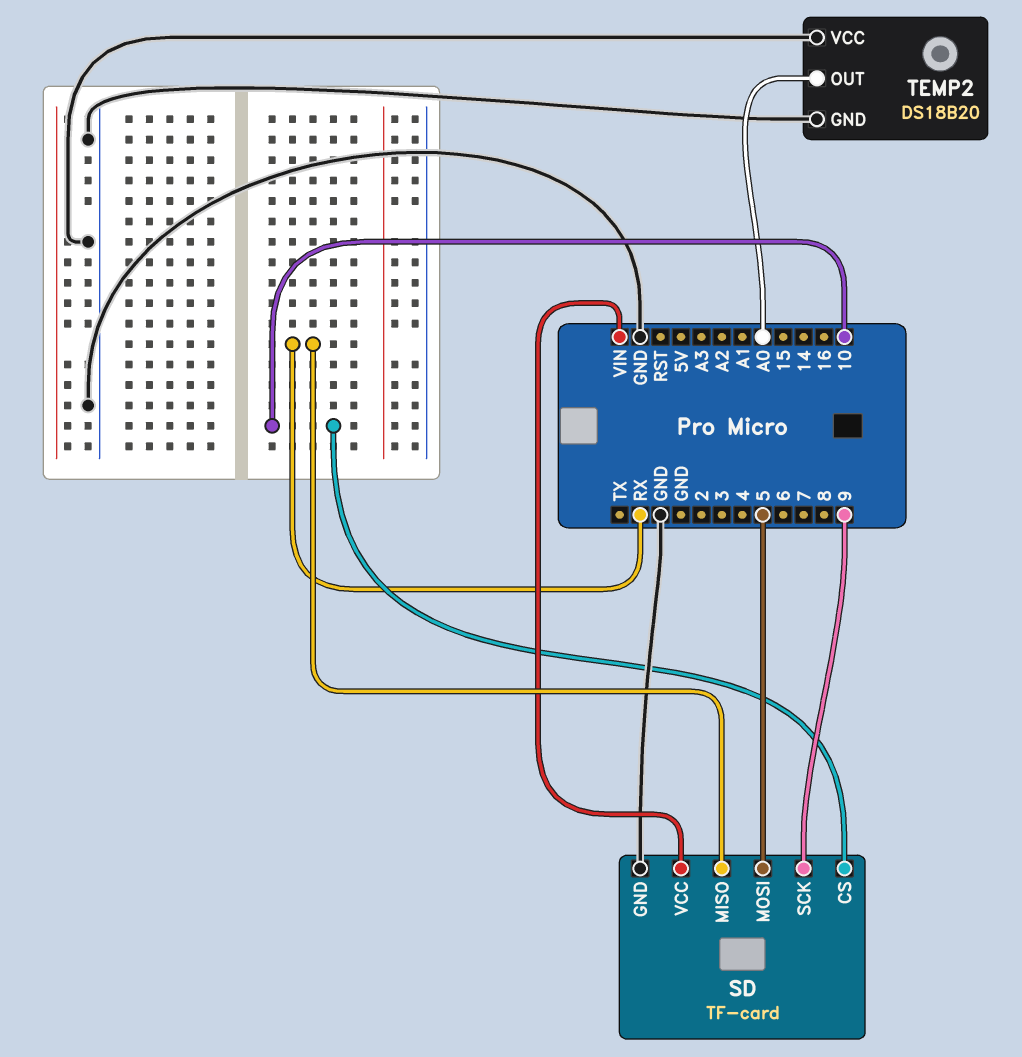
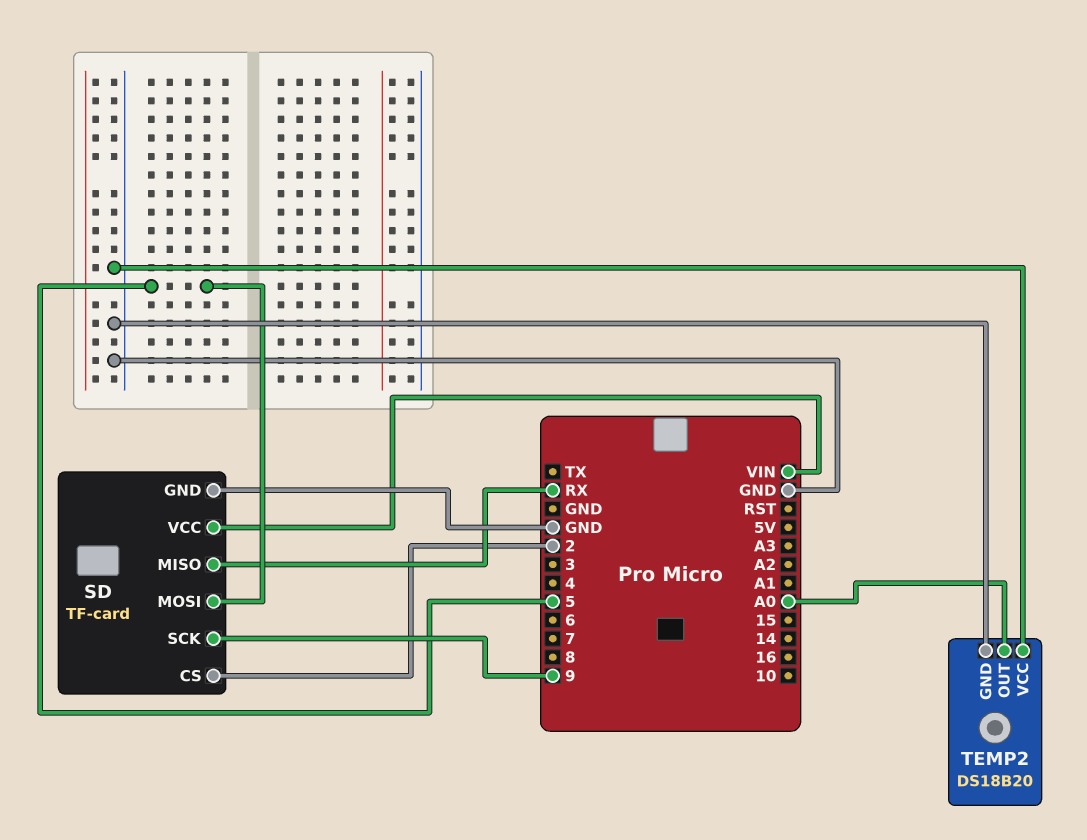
SD pin CS: 10 -> 2

